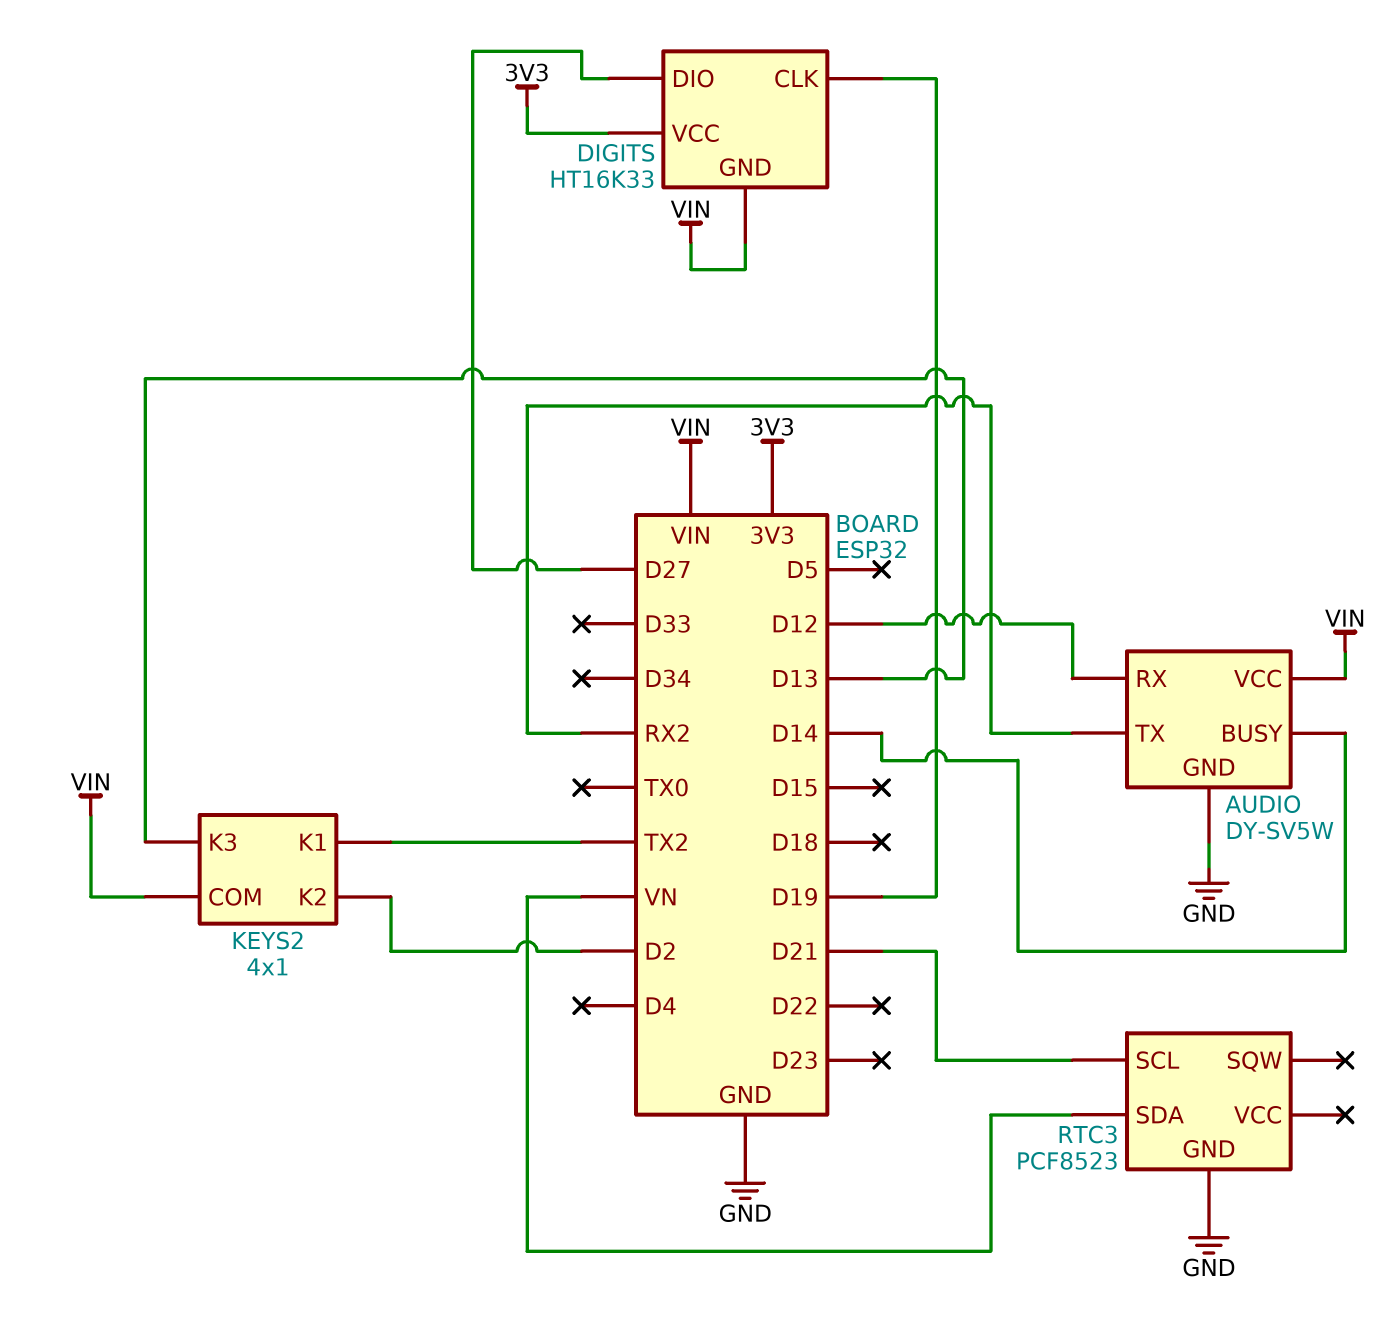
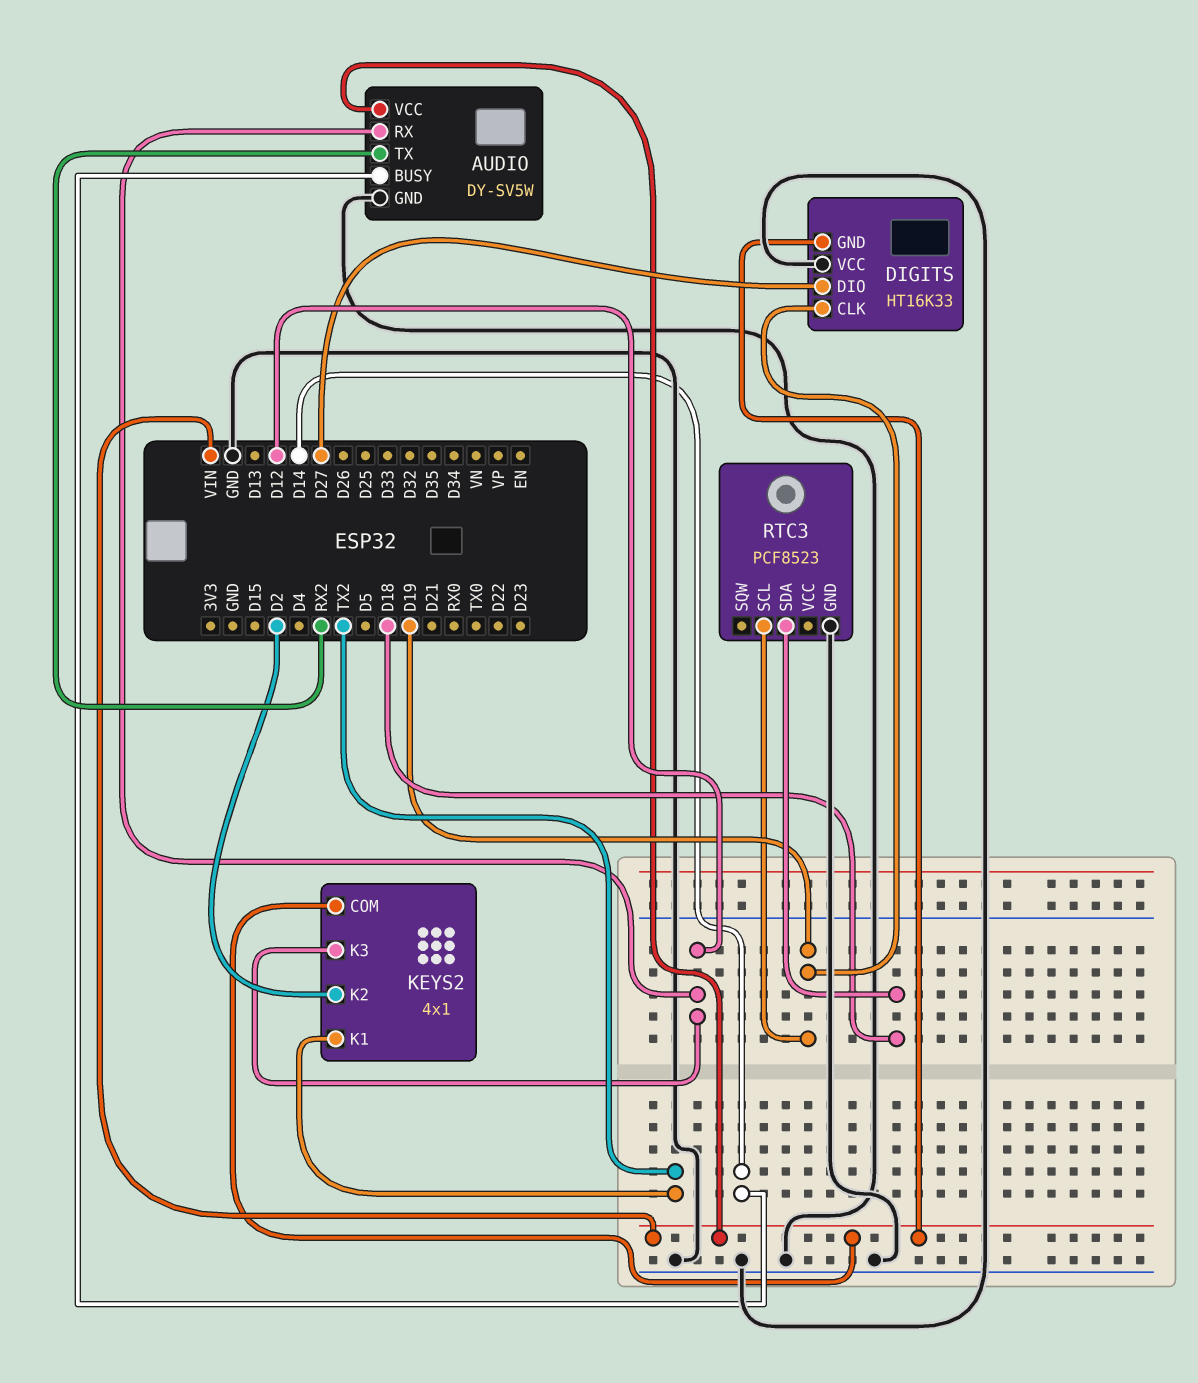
DIGITS pin VCC: 3V3 -> GND
KEYS2 pin K3: D13 -> D12
RTC3 pin SCL: D21 -> D19
RTC3 pin SDA: VN -> D18

